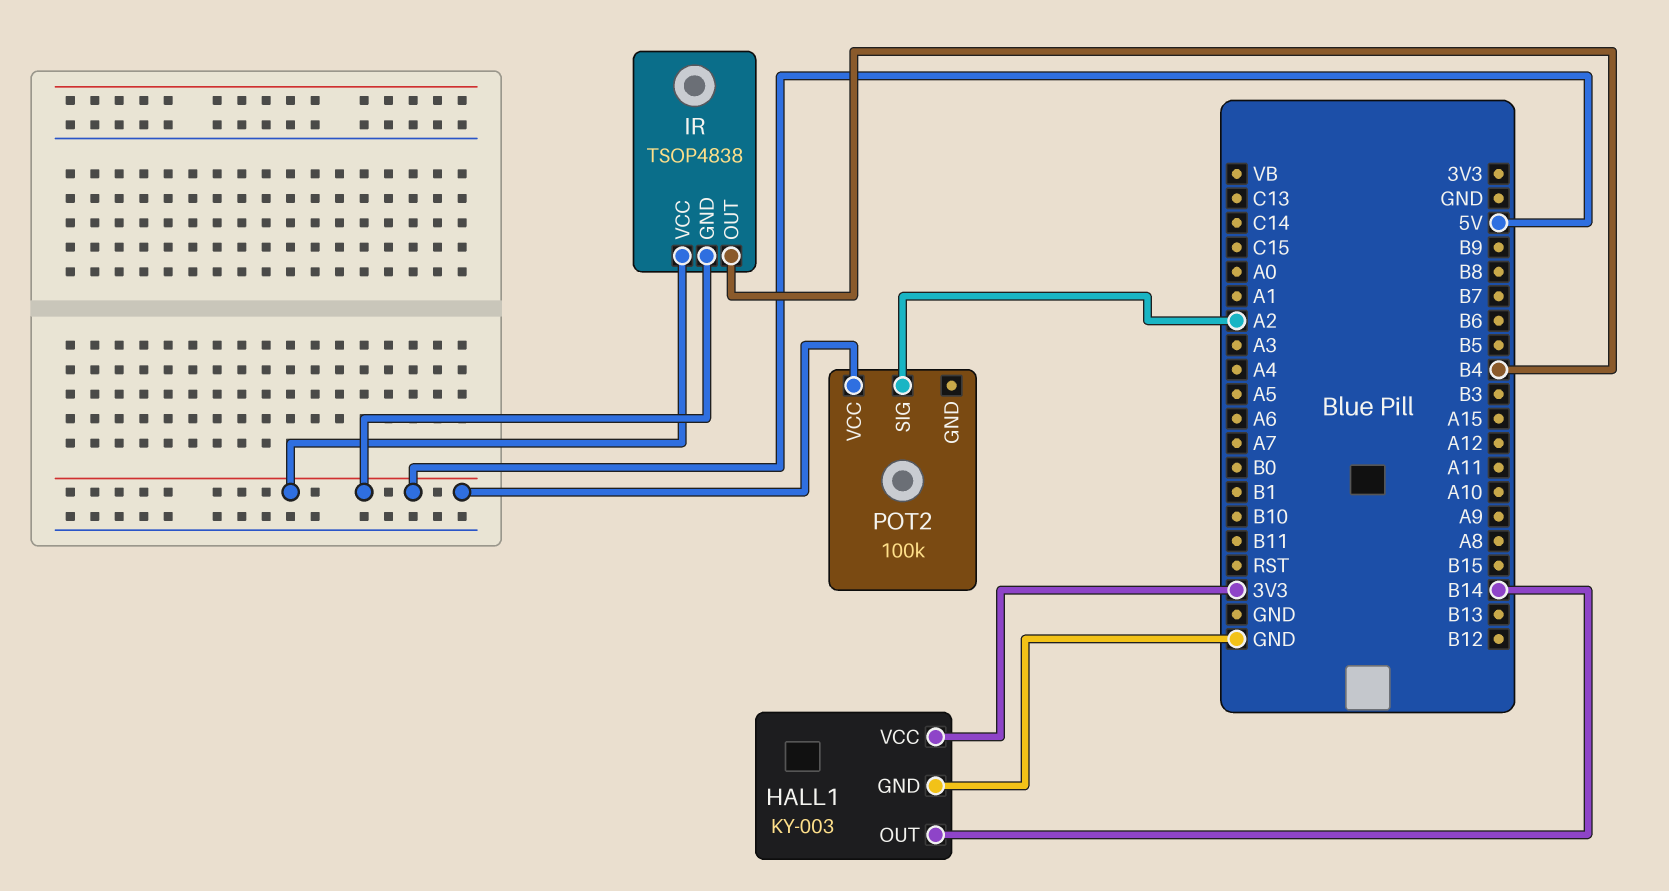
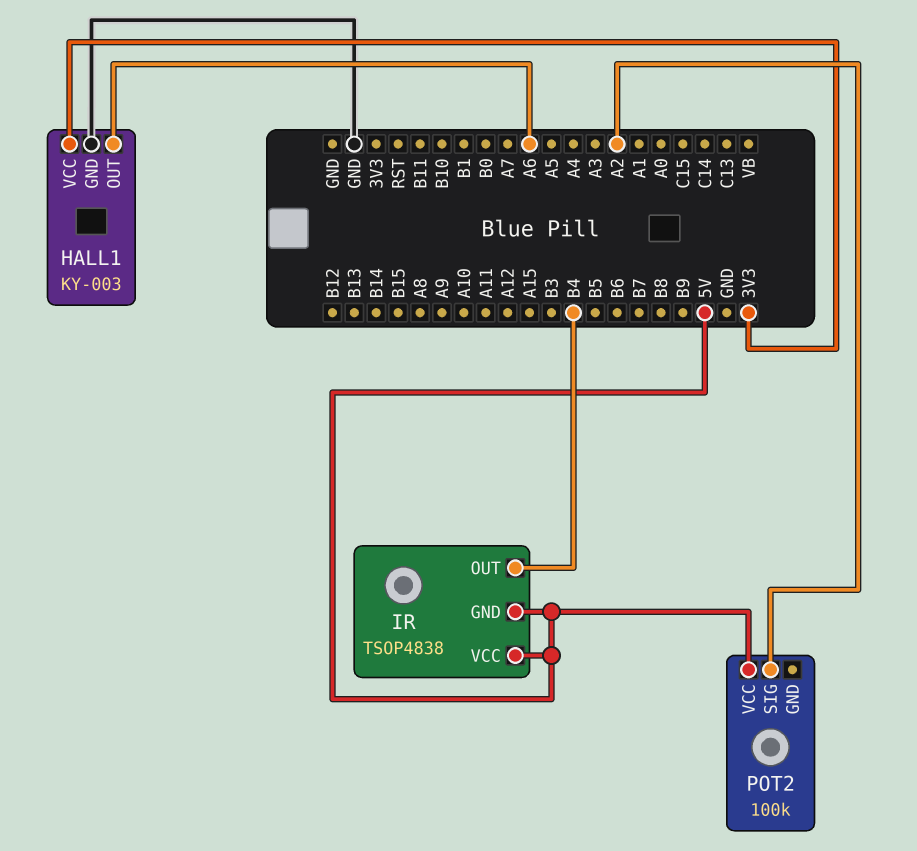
HALL1 pin OUT: B14 -> A6

